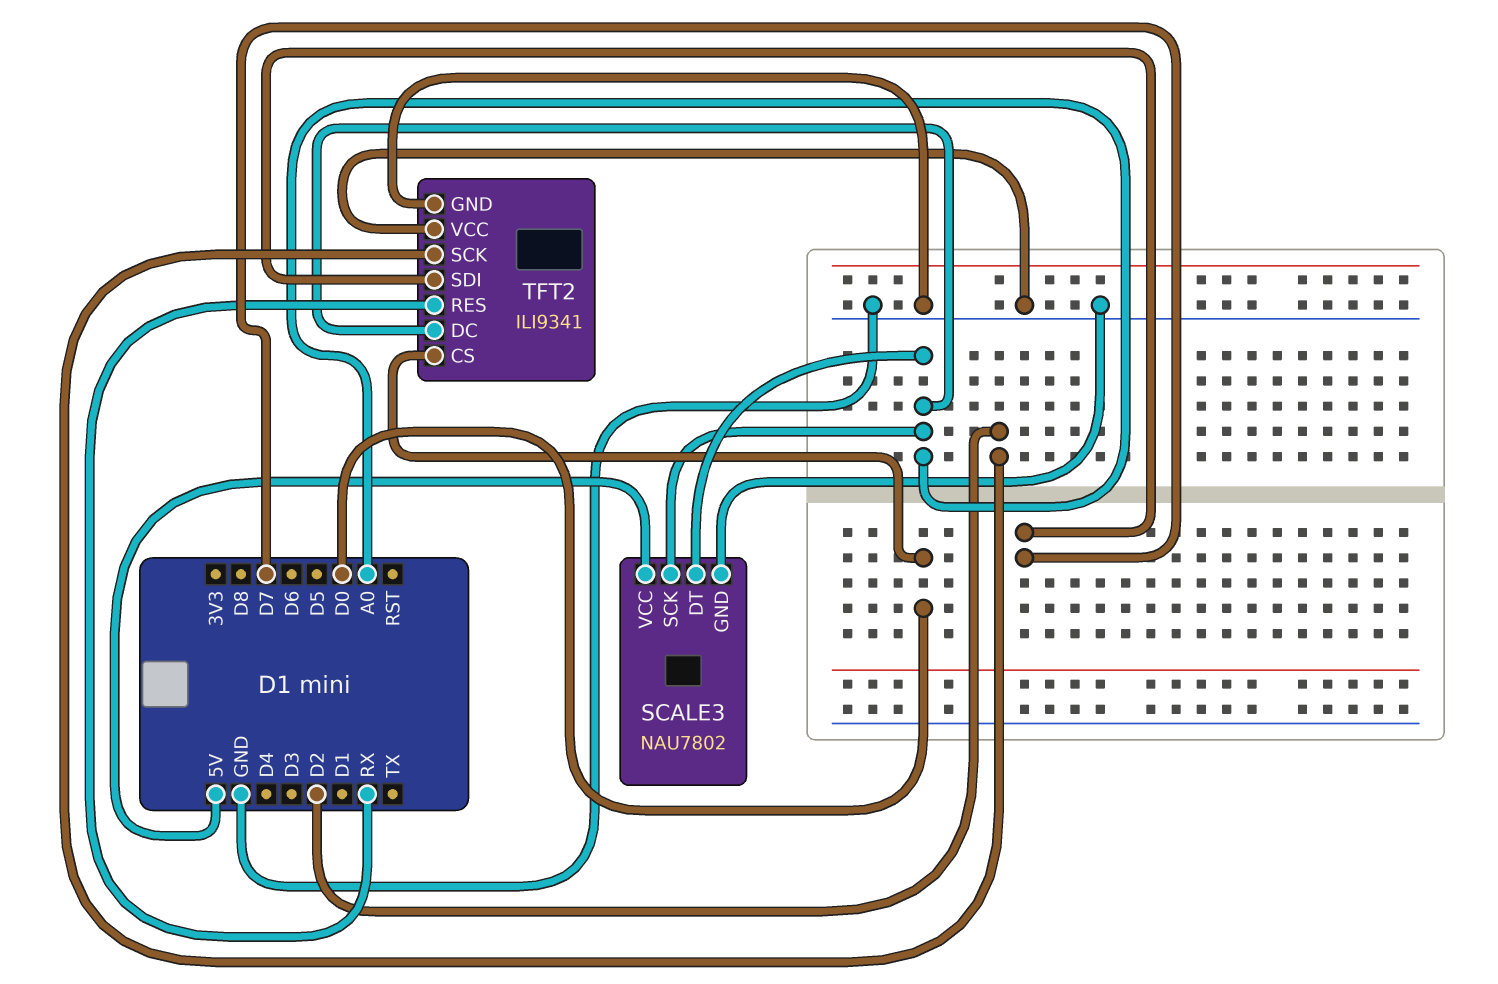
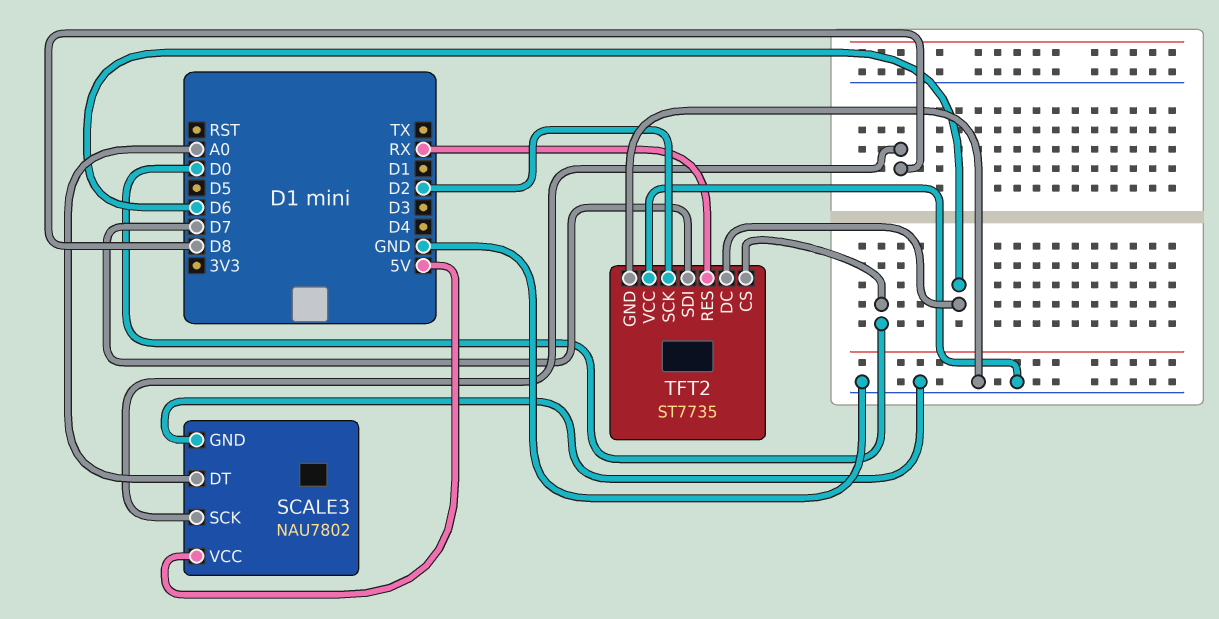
SCALE3 pin SCK: A0 -> D8
TFT2: ILI9341 -> ST7735
TFT2 pin DC: A0 -> D6

